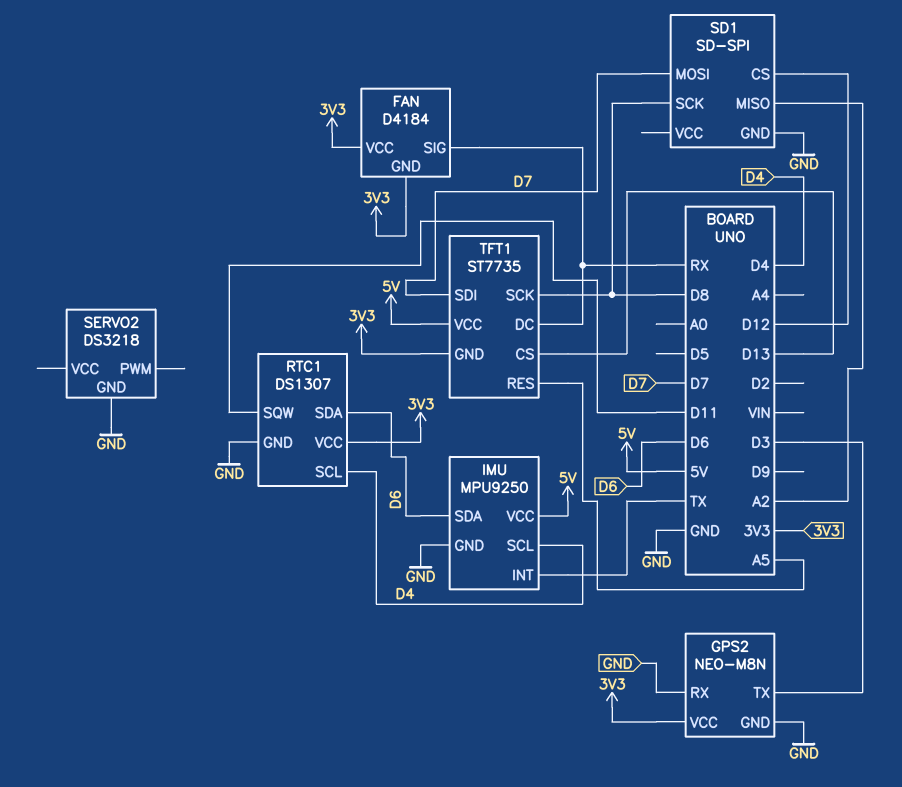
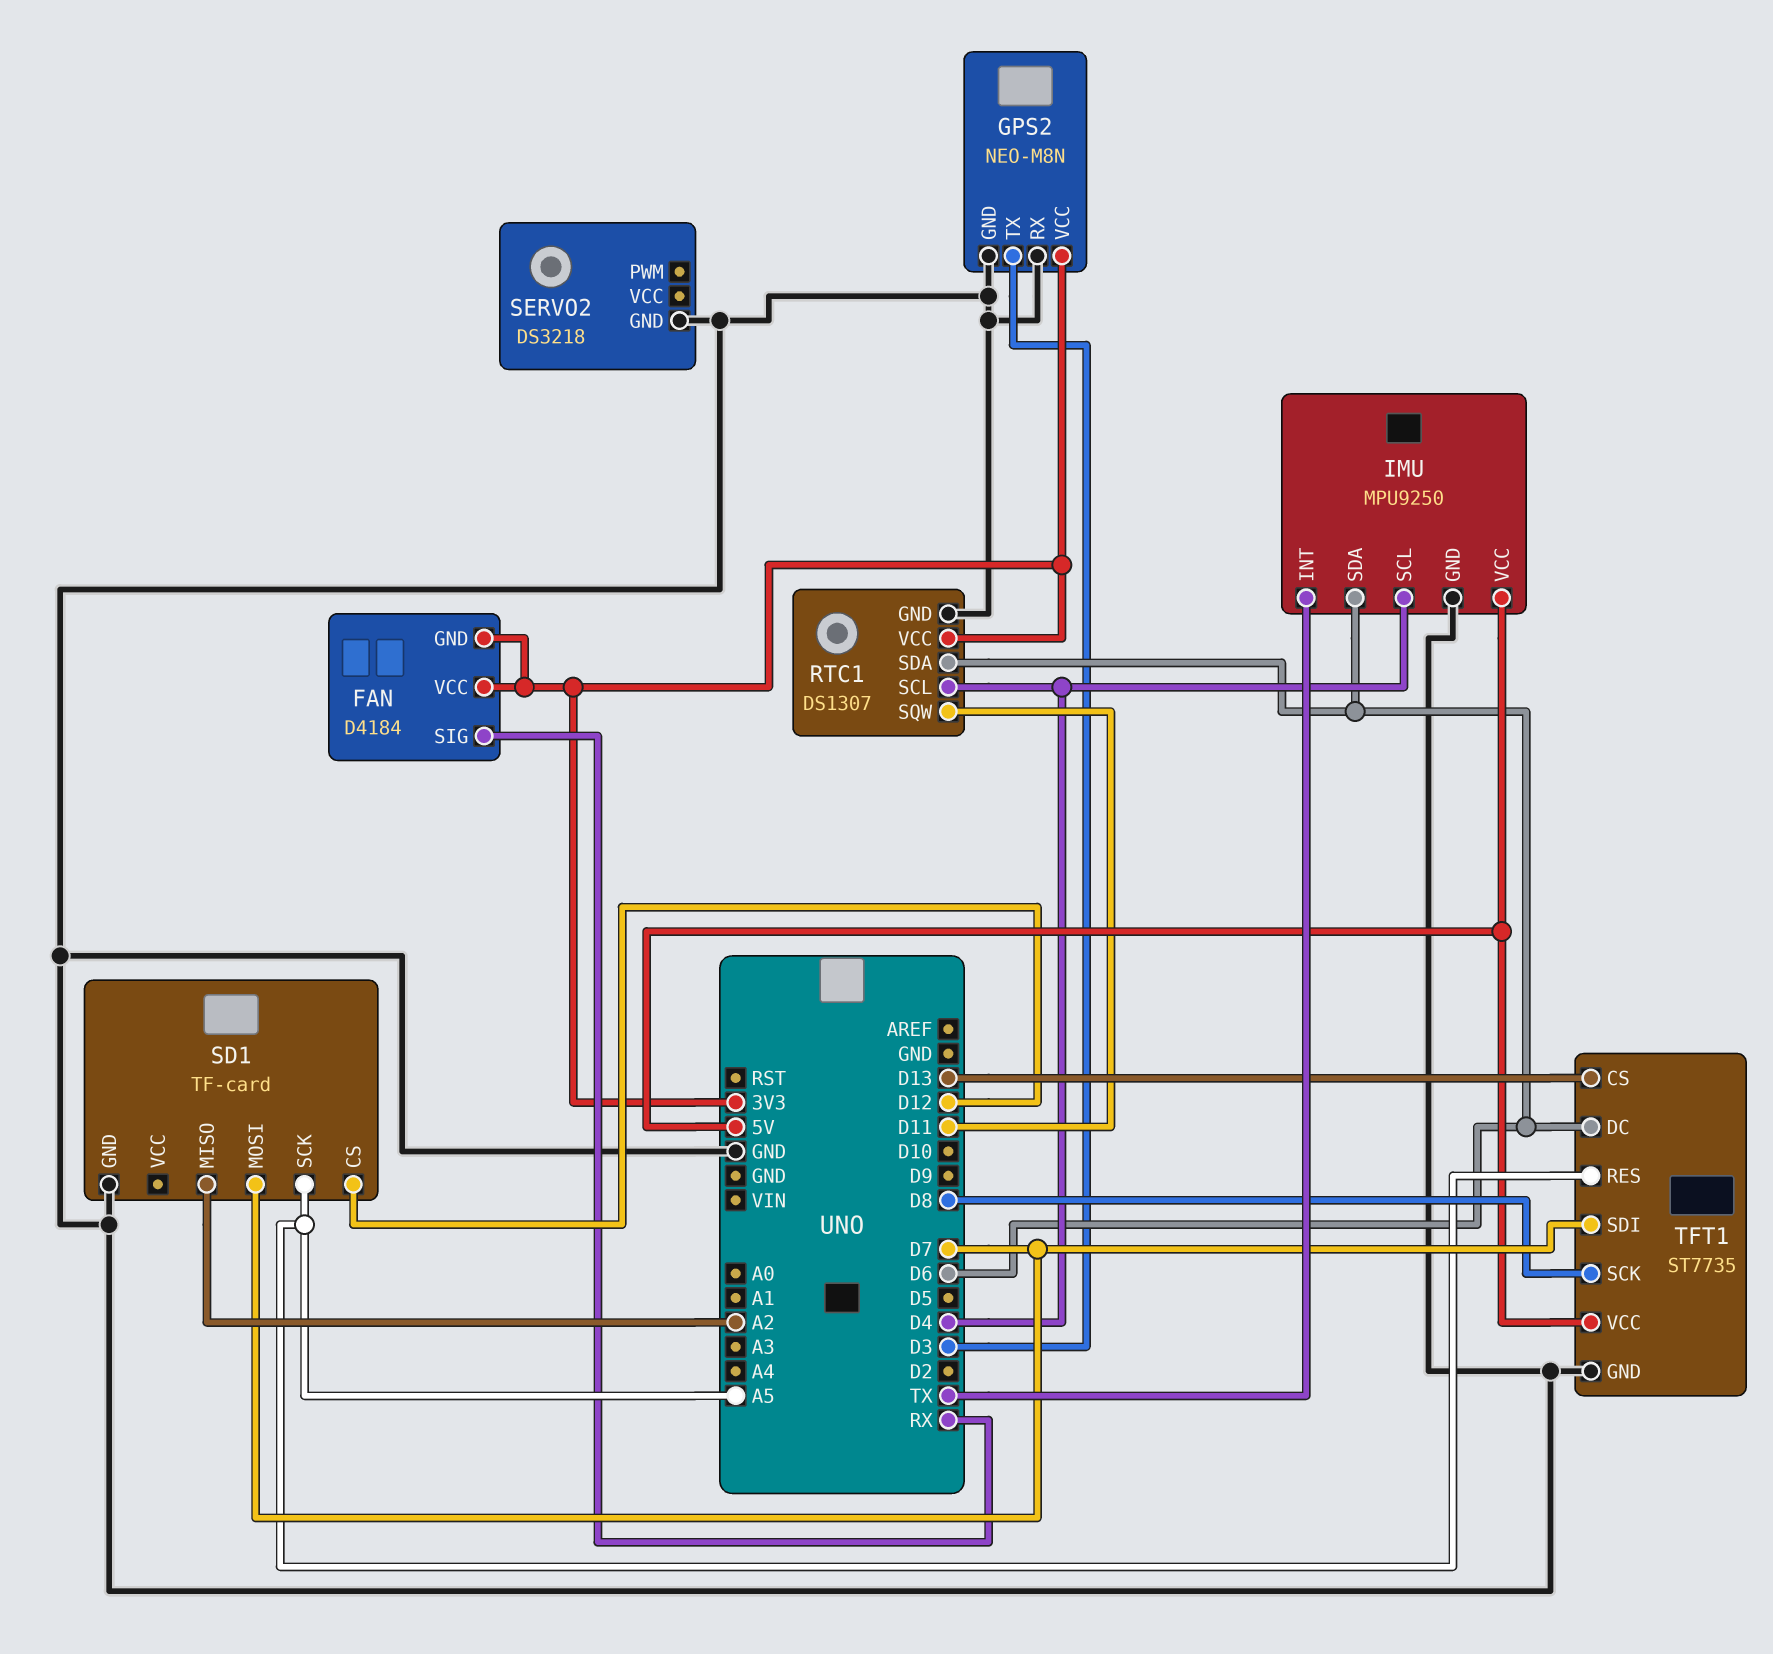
SD1: SD-SPI -> TF-card
SD1 pin SCK: D8 -> A5
TFT1 pin DC: RX -> D6
TFT1 pin GND: 3V3 -> GND

